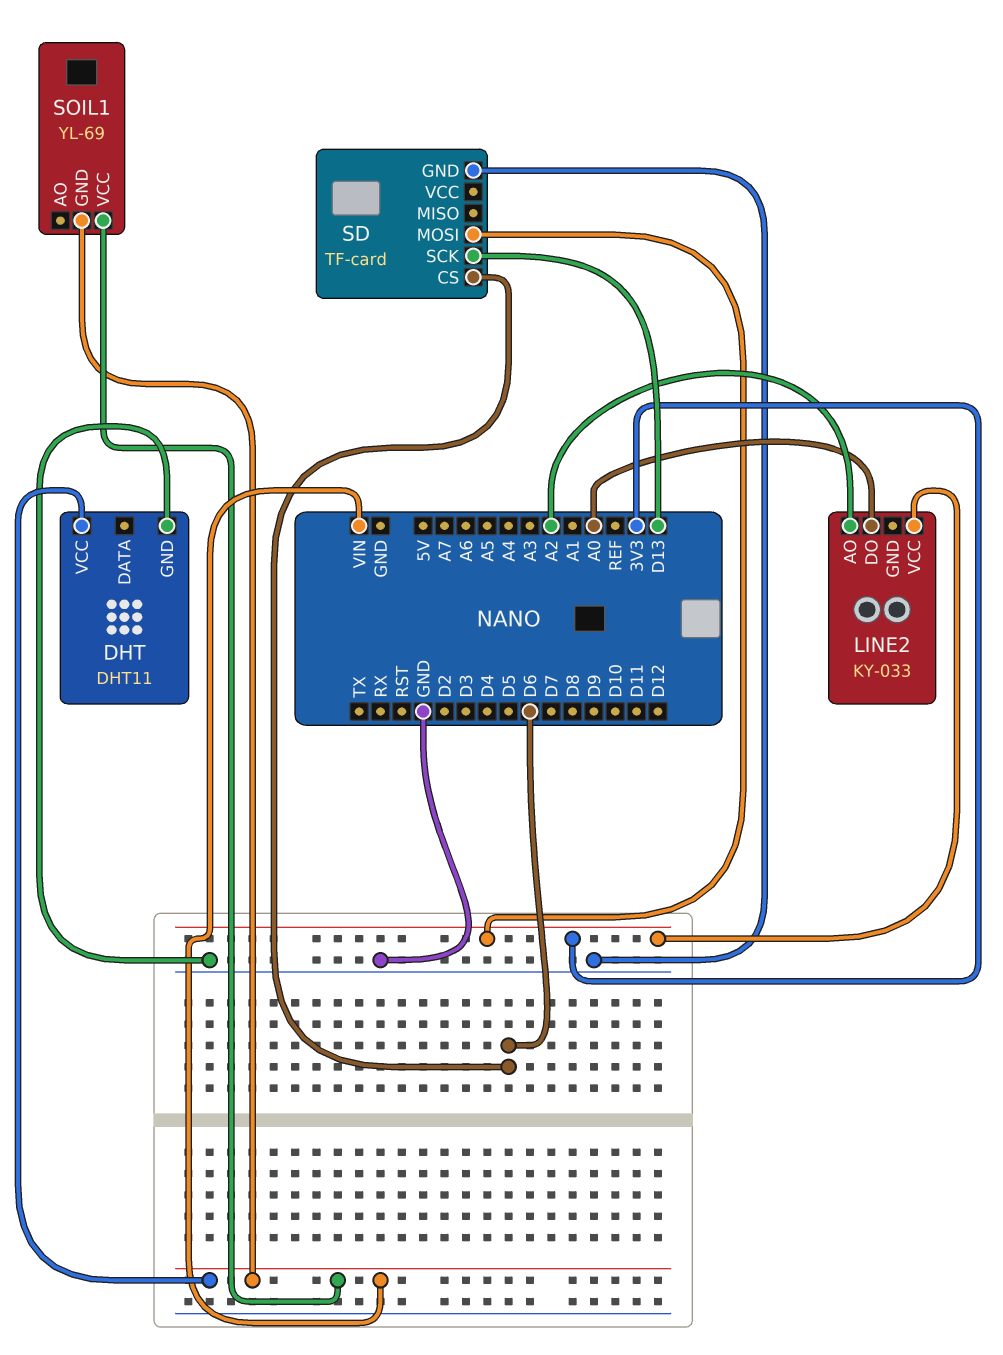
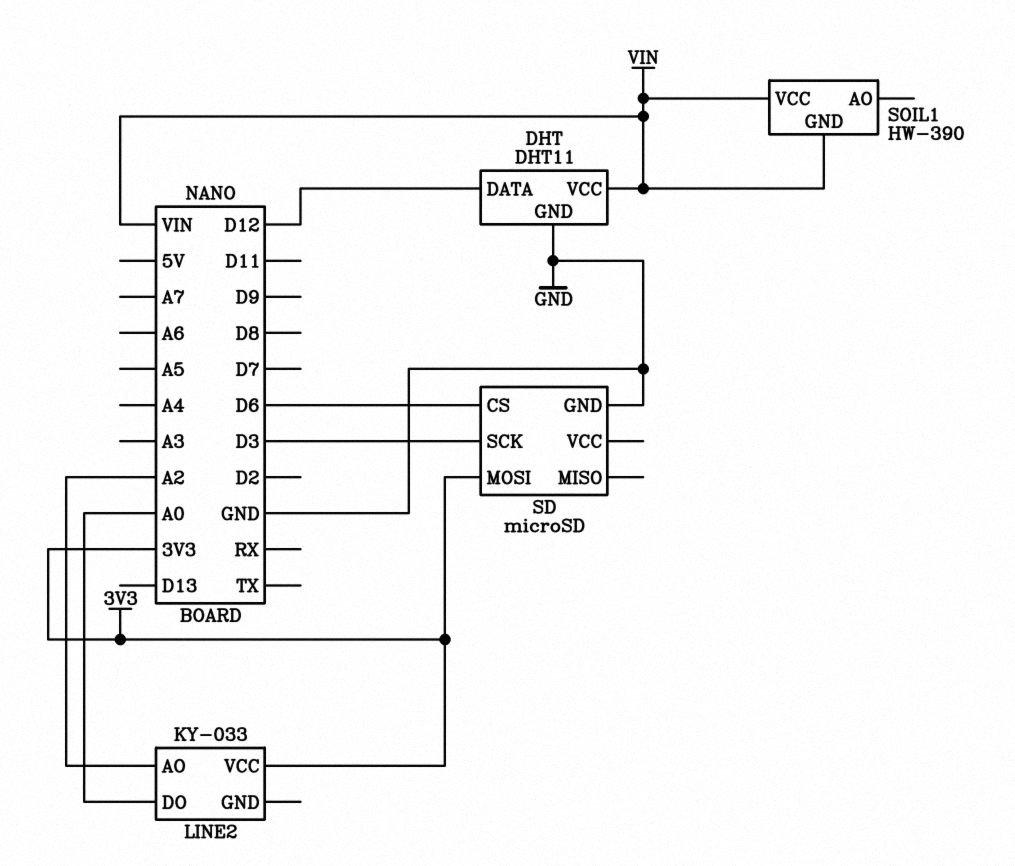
DHT pin DATA: none -> D12
SD: TF-card -> microSD
SD pin SCK: D13 -> D3
SOIL1: YL-69 -> HW-390

